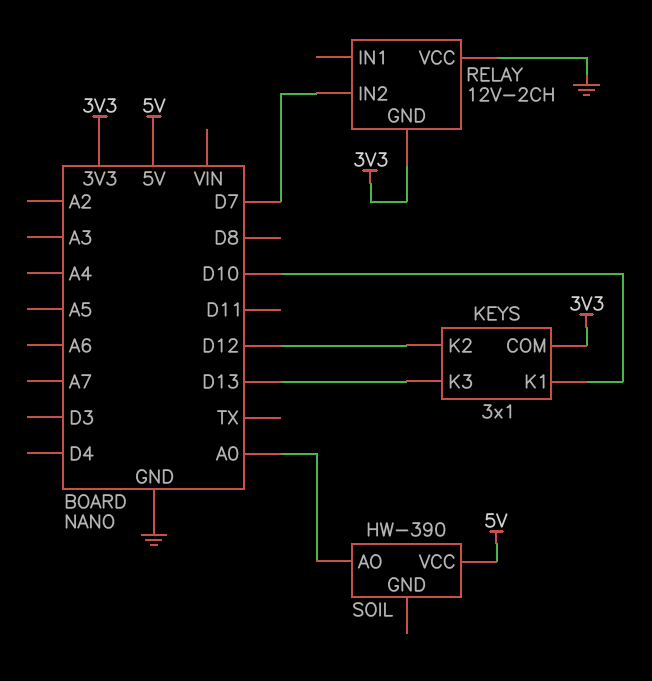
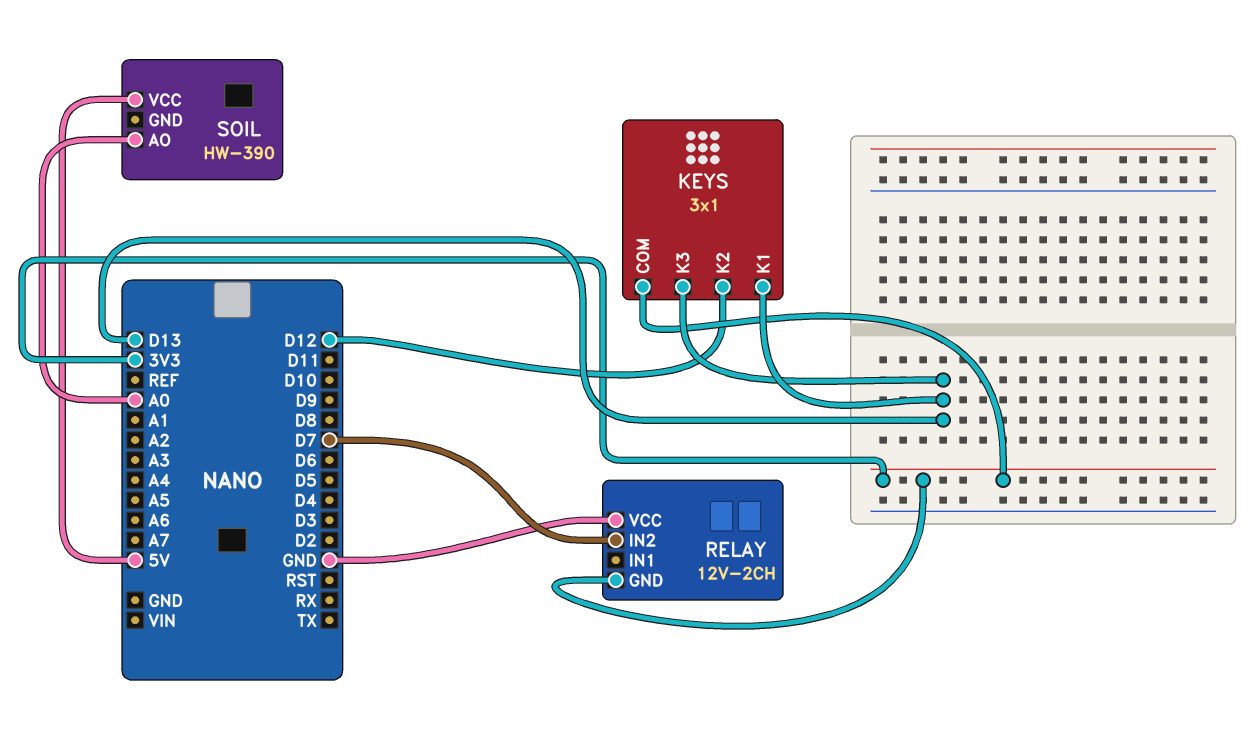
KEYS pin K1: D10 -> D13

